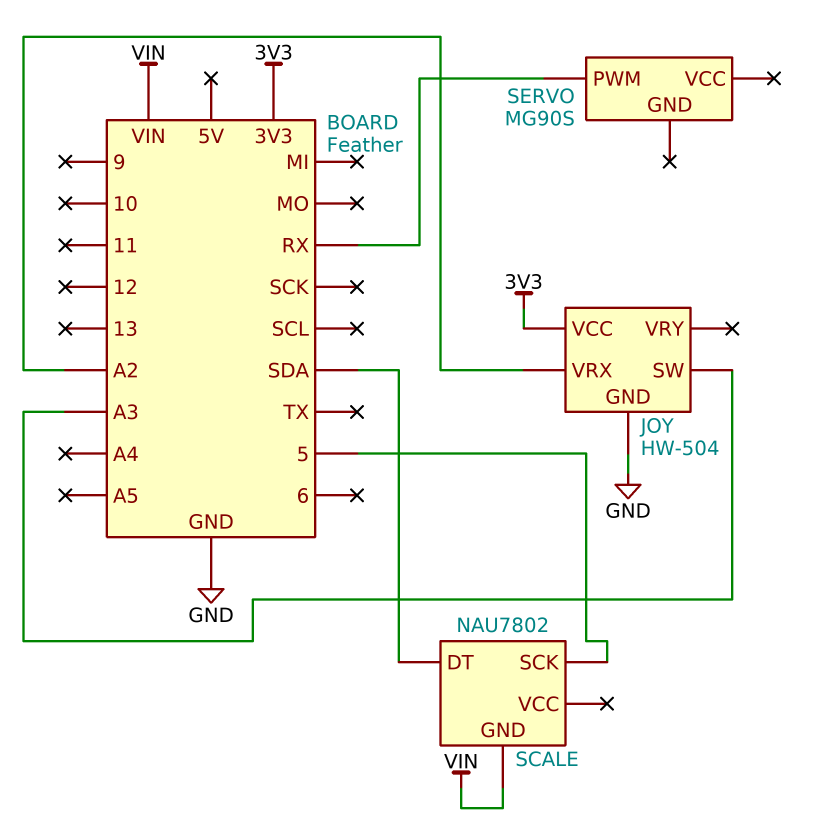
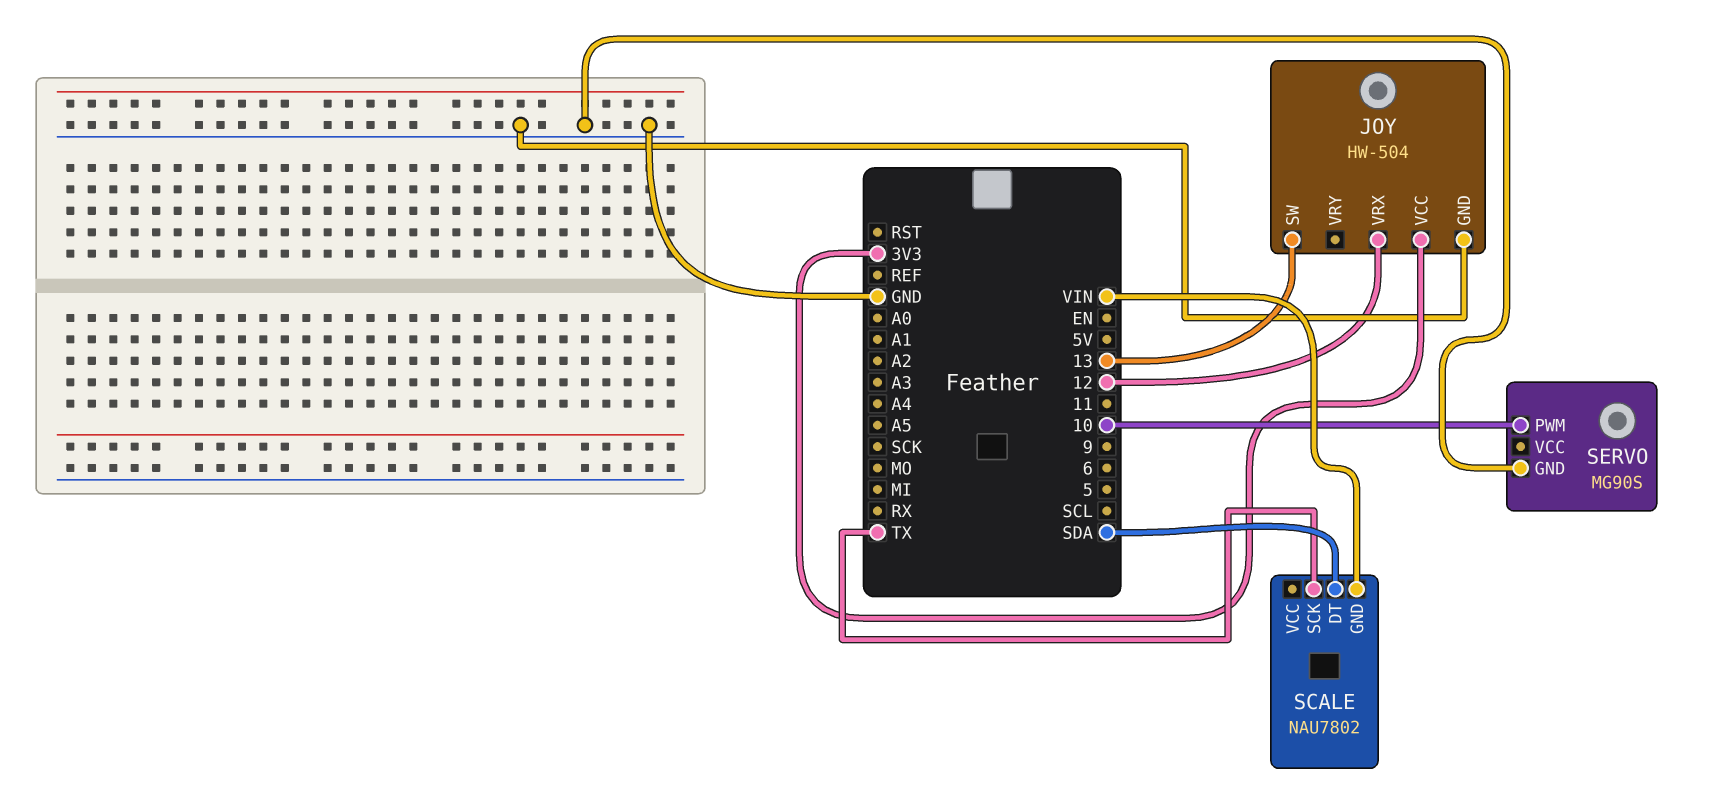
JOY pin SW: A3 -> 13
JOY pin VRX: A2 -> 12
SCALE pin SCK: 5 -> TX
SERVO pin GND: none -> GND
SERVO pin PWM: RX -> 10

